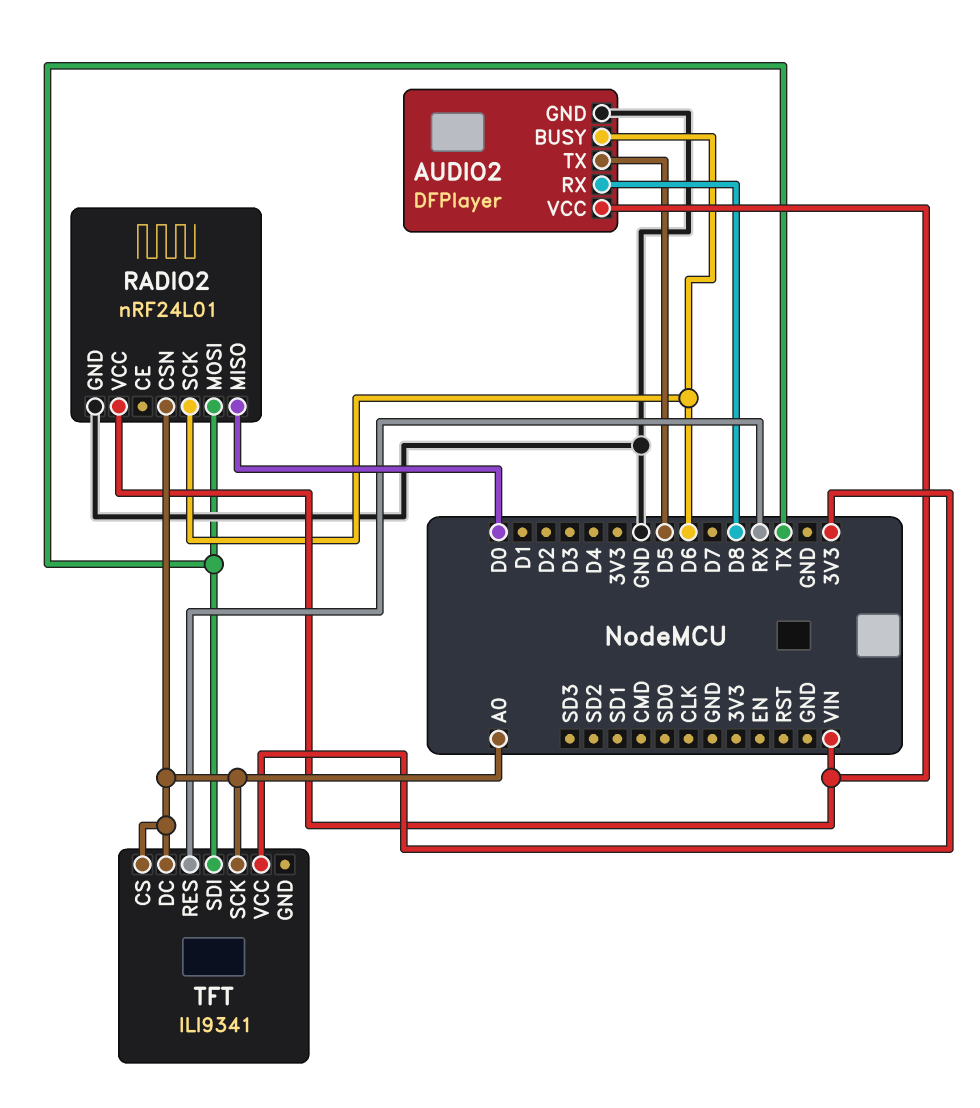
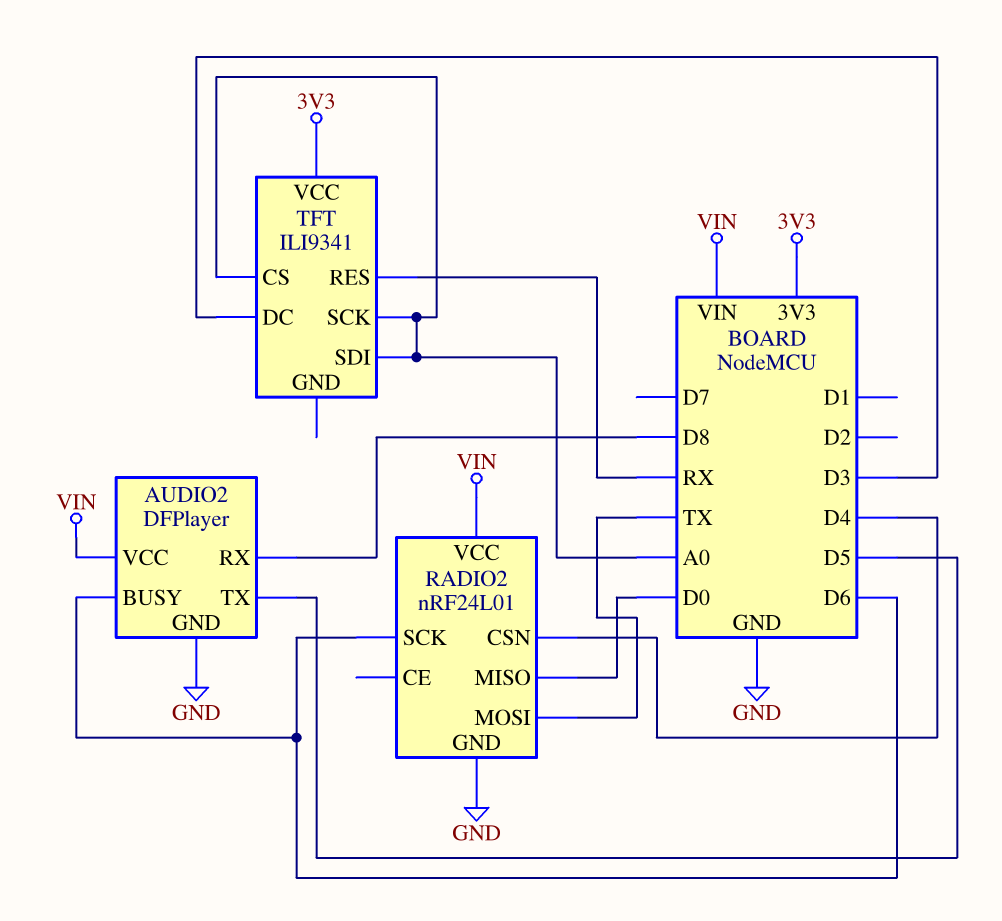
RADIO2 pin CSN: A0 -> D4
TFT pin DC: A0 -> D3
TFT pin SDI: TX -> A0

